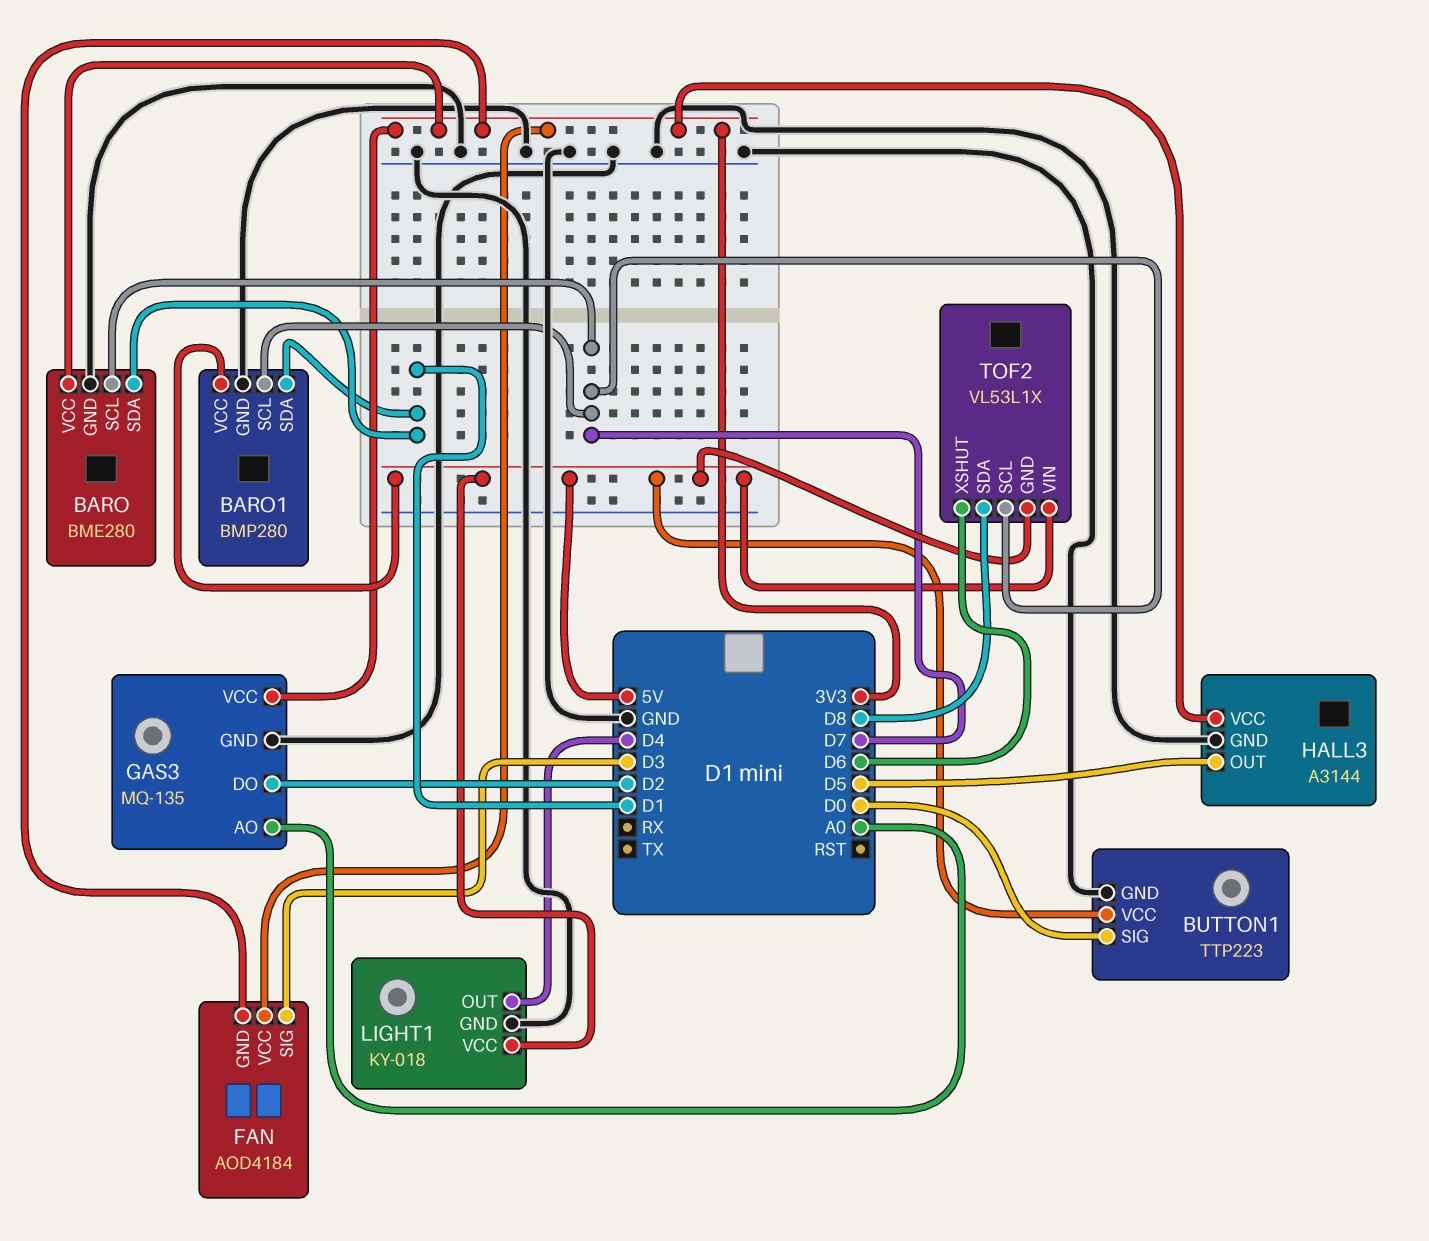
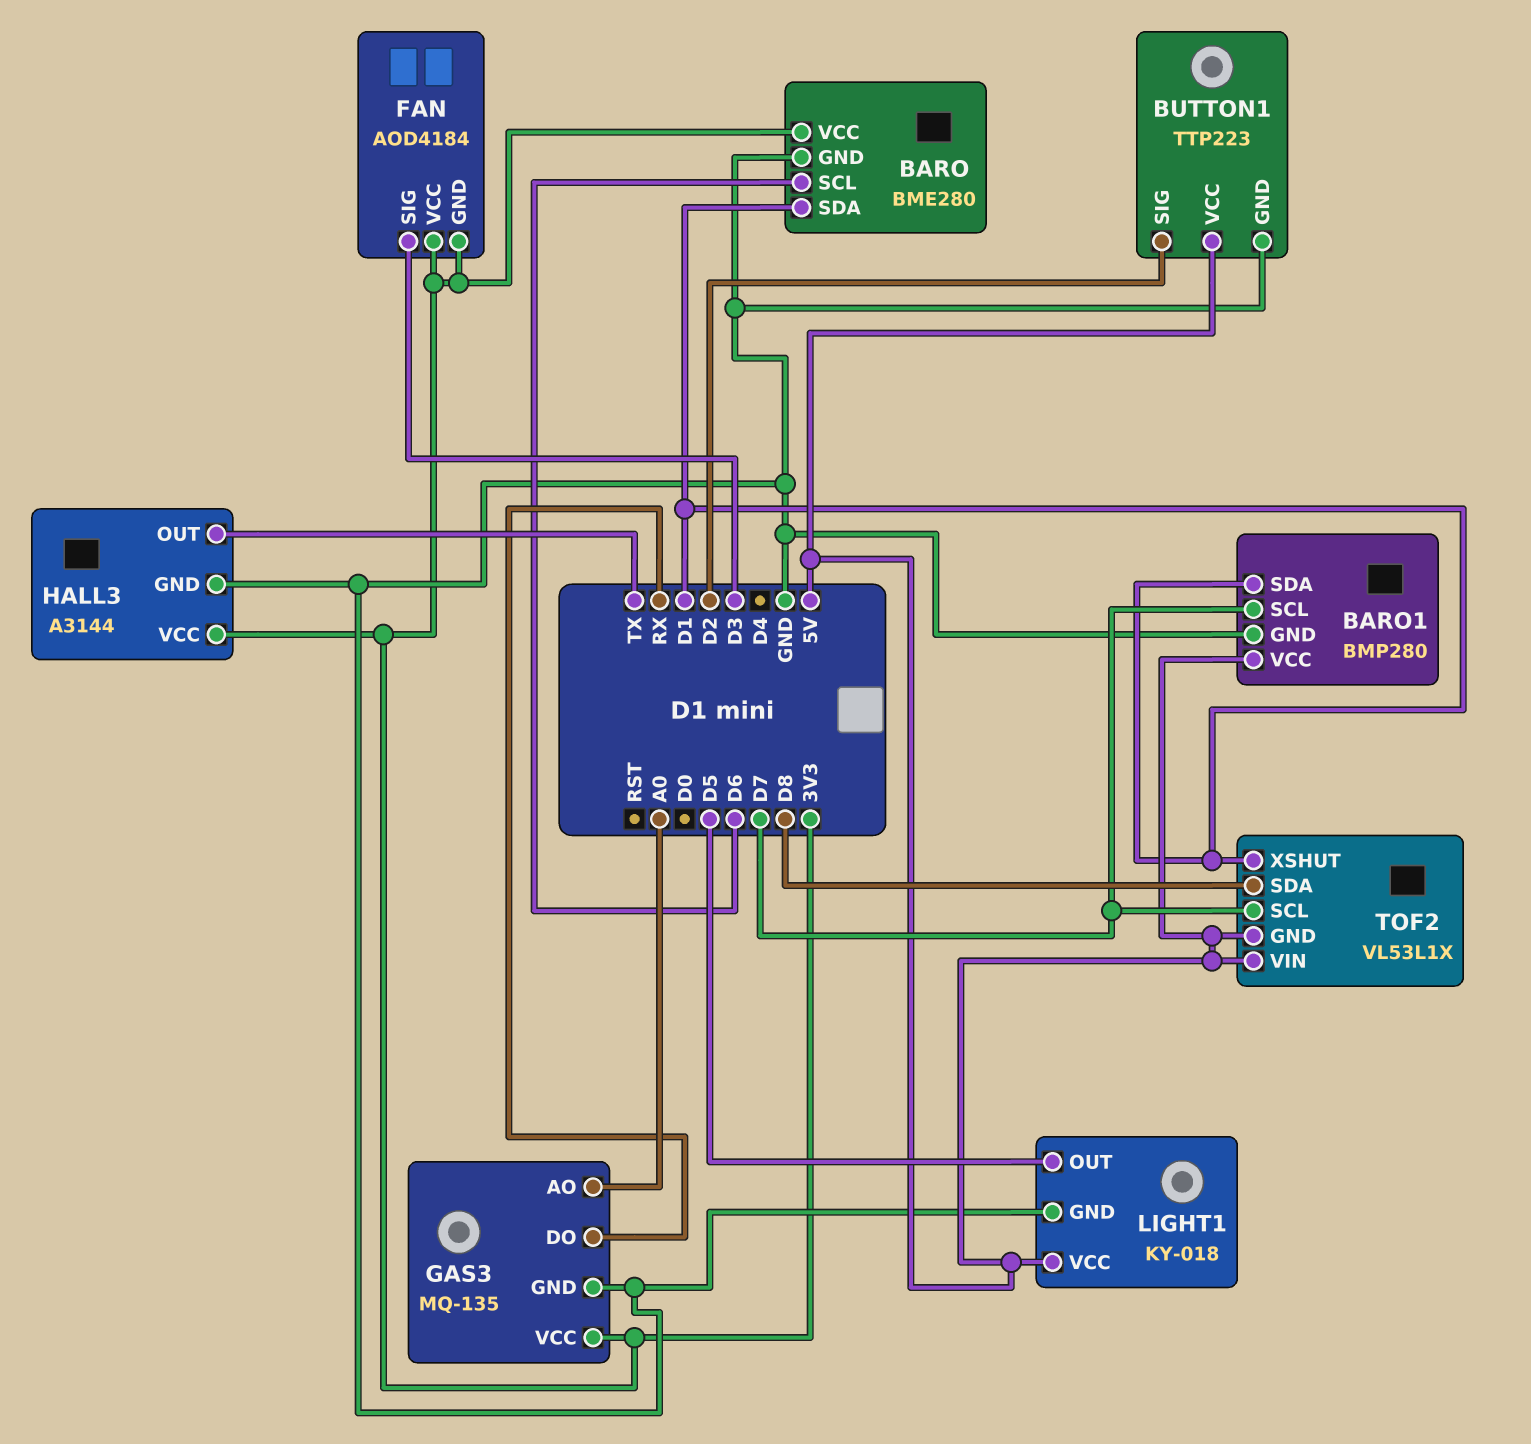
BARO pin SCL: D7 -> D6
BUTTON1 pin SIG: D0 -> D2
GAS3 pin DO: D2 -> RX
HALL3 pin OUT: D5 -> TX
LIGHT1 pin OUT: D4 -> D5
TOF2 pin XSHUT: D6 -> D1

